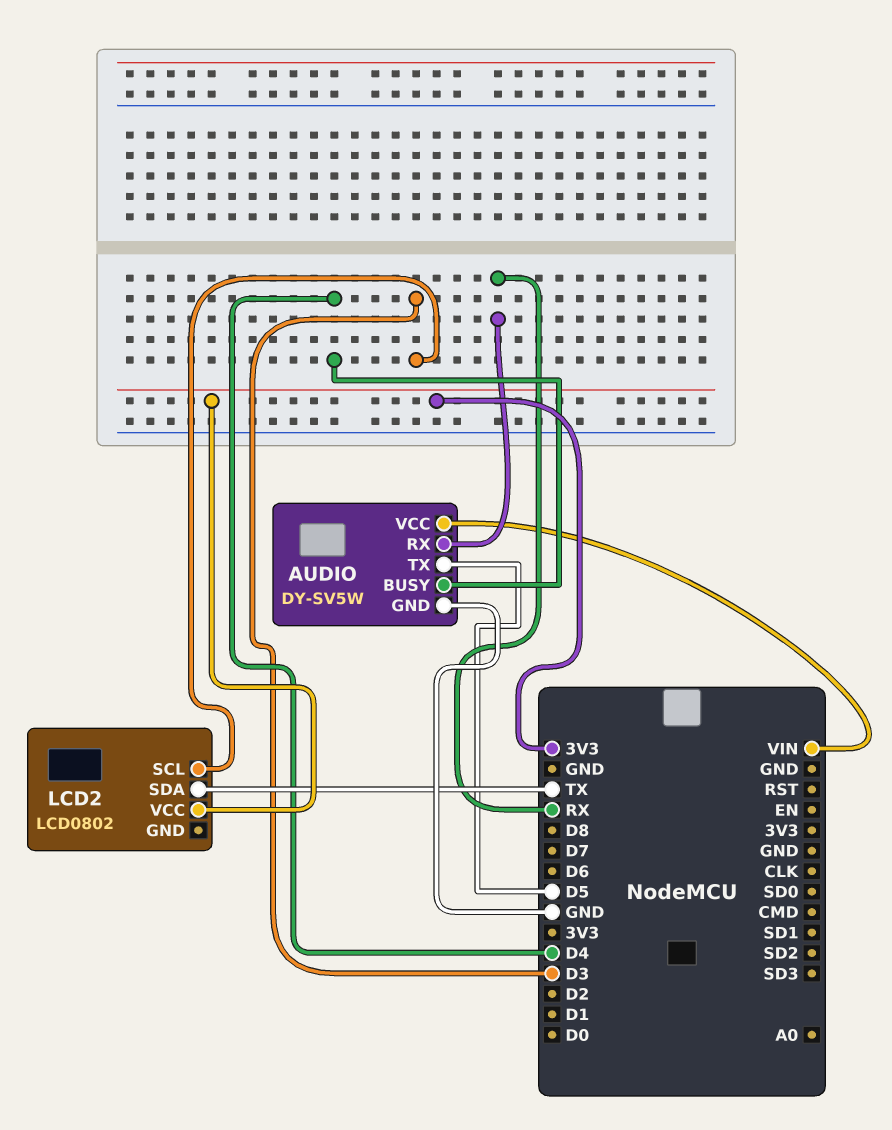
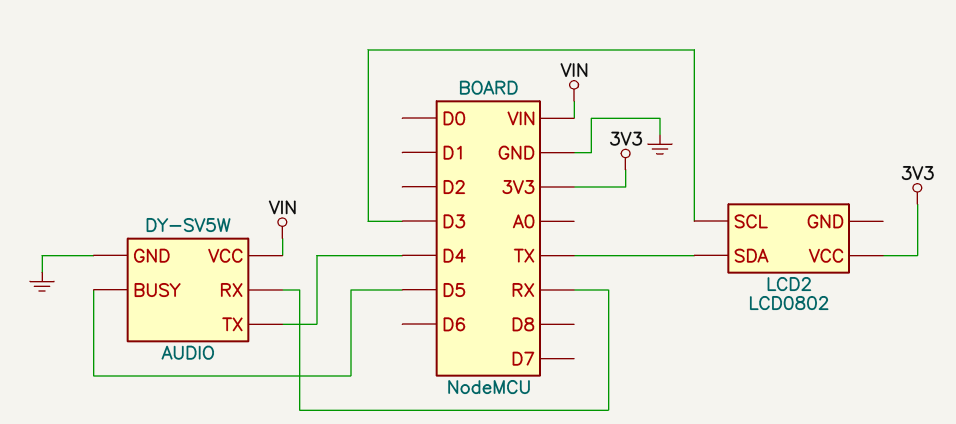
AUDIO pin BUSY: D4 -> D5
AUDIO pin TX: D5 -> D4

